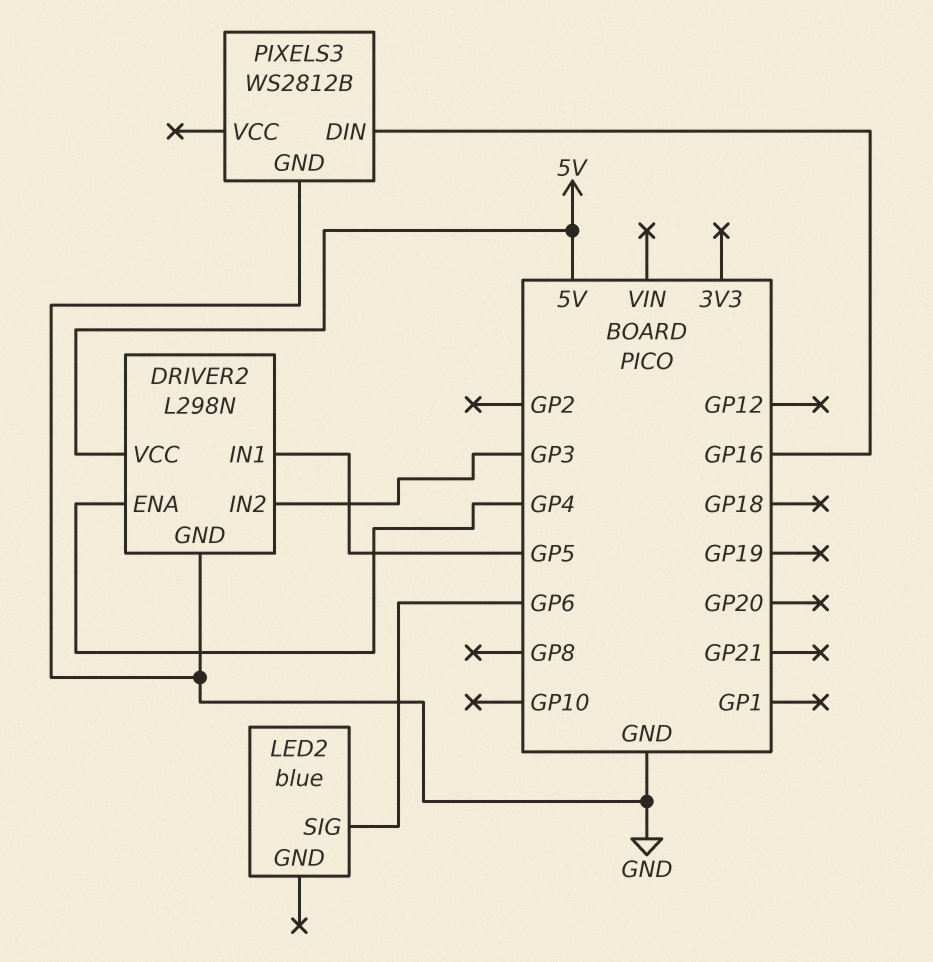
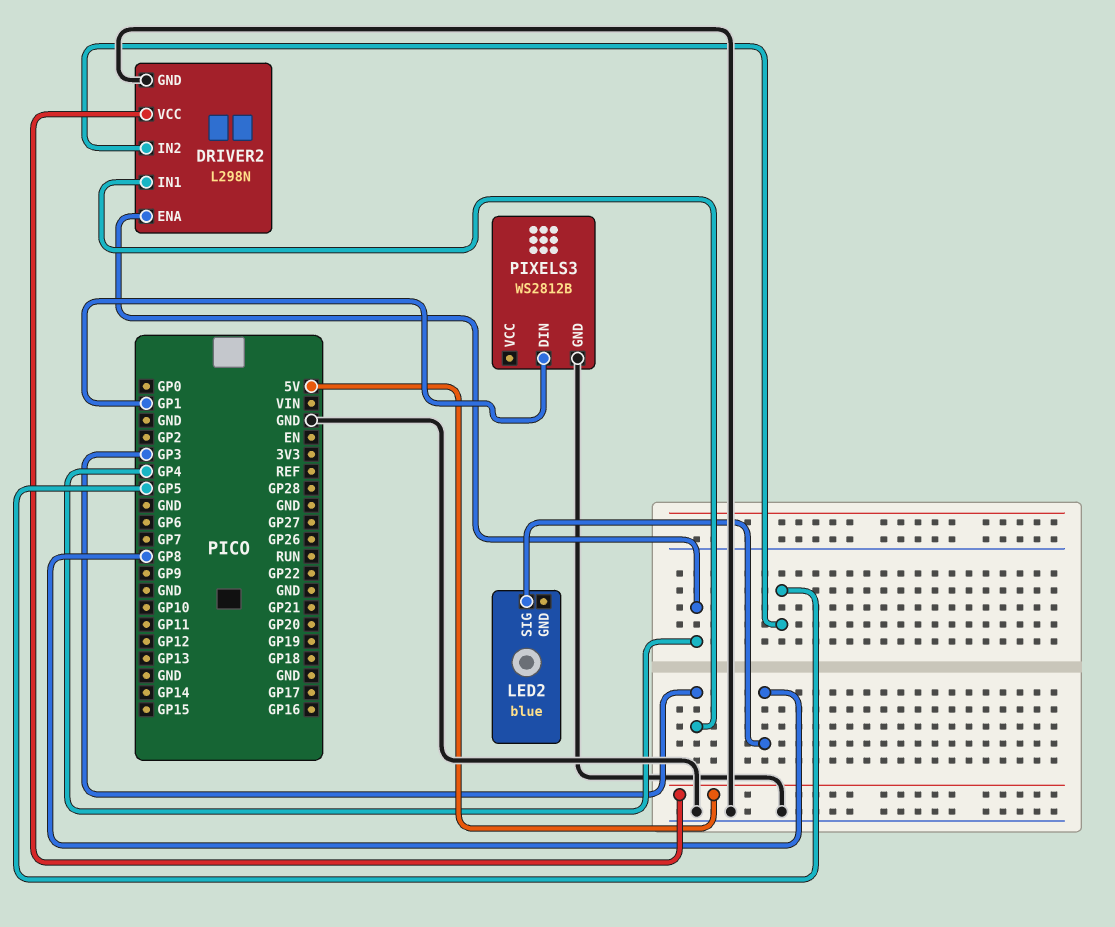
DRIVER2 pin IN1: GP5 -> GP3
DRIVER2 pin IN2: GP3 -> GP5
LED2 pin SIG: GP6 -> GP8
PIXELS3 pin DIN: GP16 -> GP1

